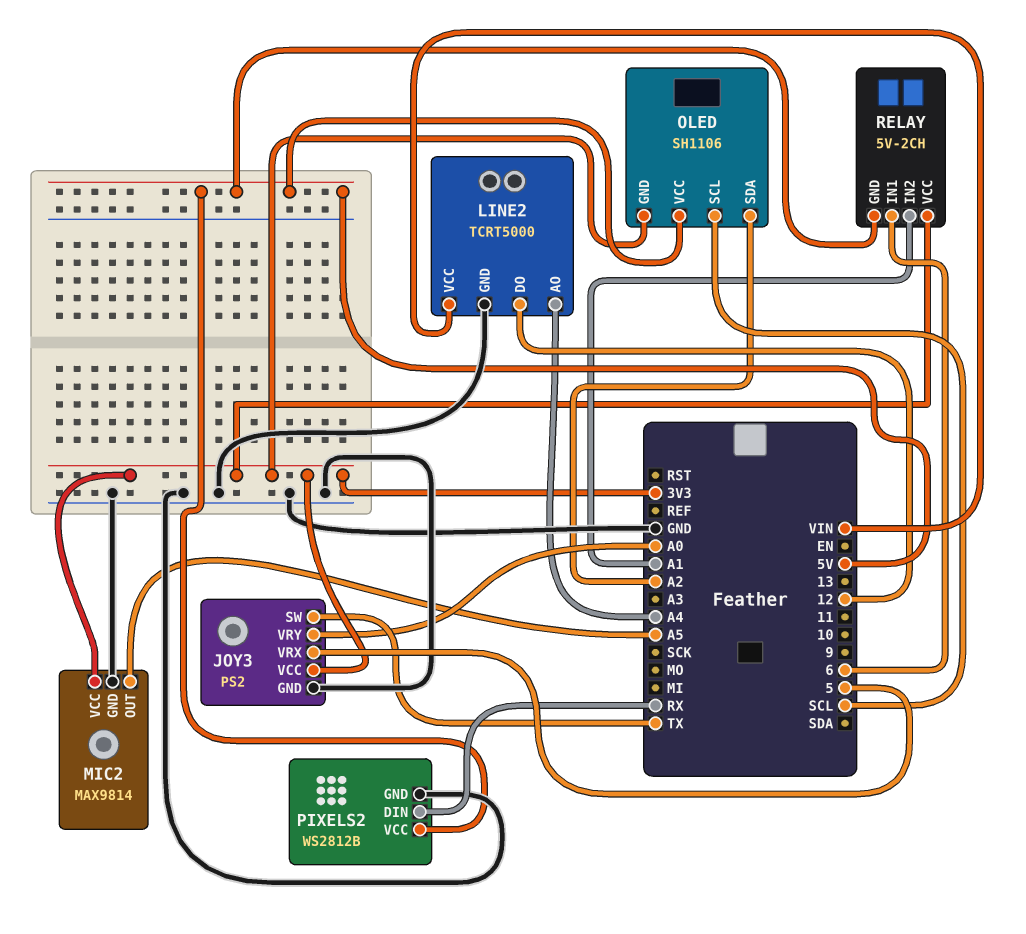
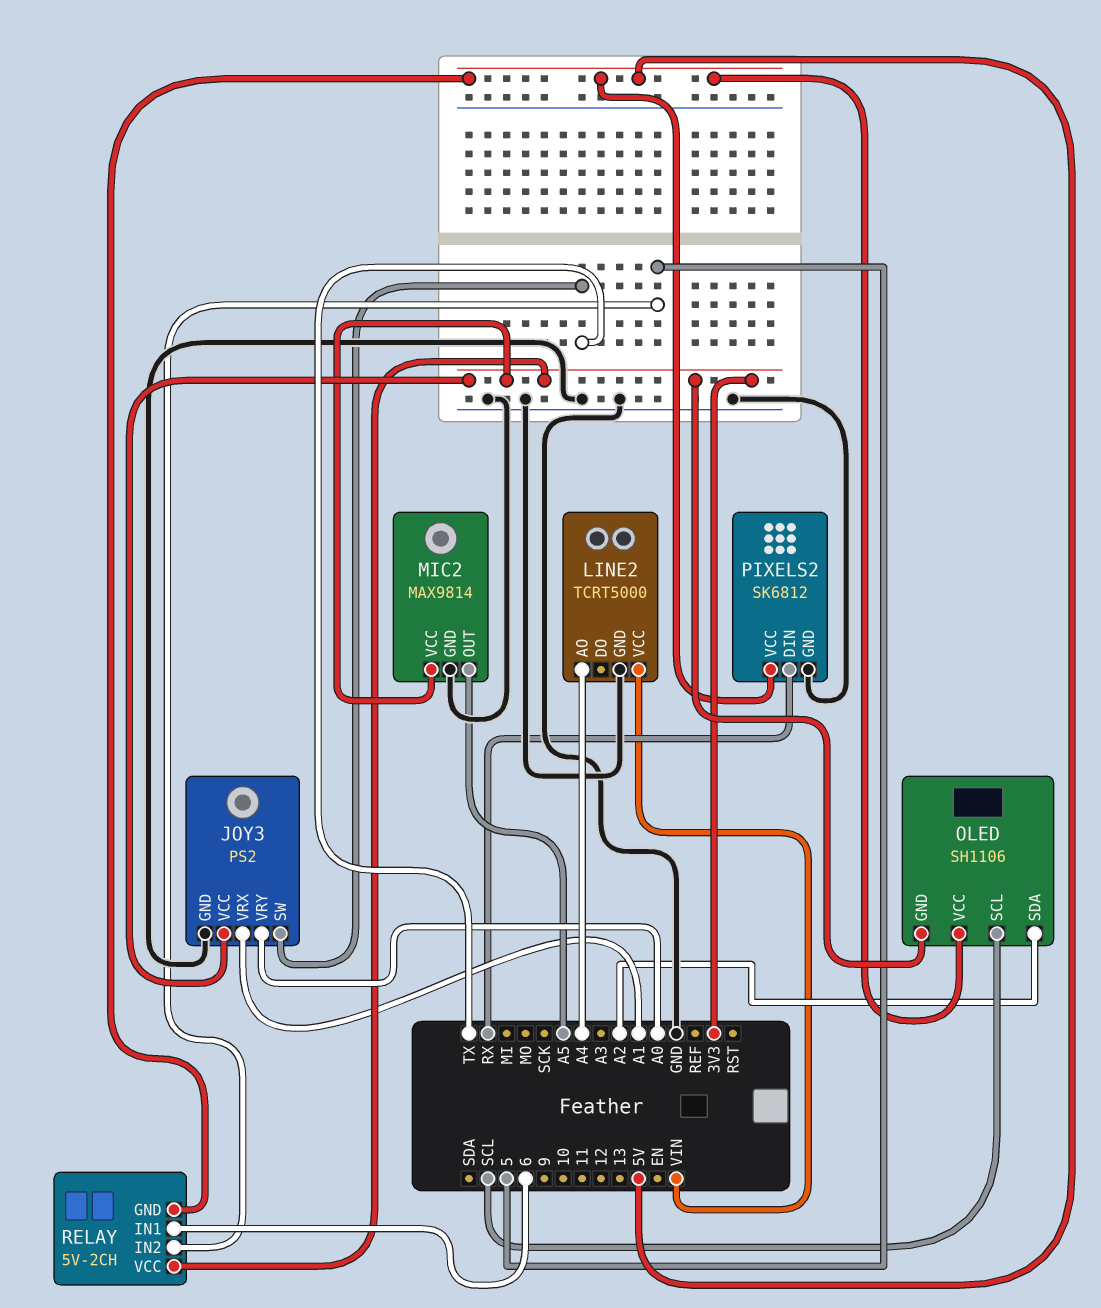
JOY3 pin VRX: 5 -> A1
LINE2 pin DO: 12 -> none
PIXELS2: WS2812B -> SK6812
RELAY pin IN2: A1 -> 5

